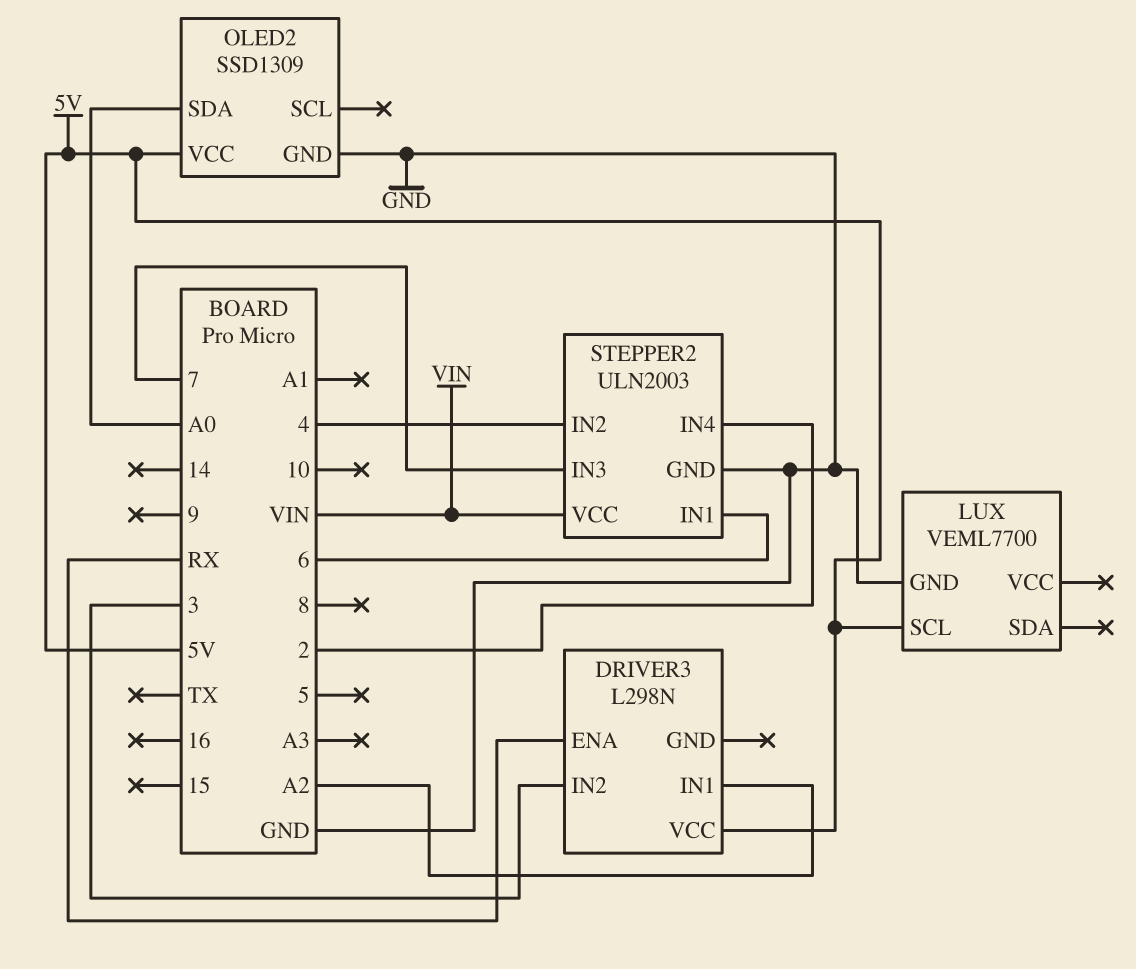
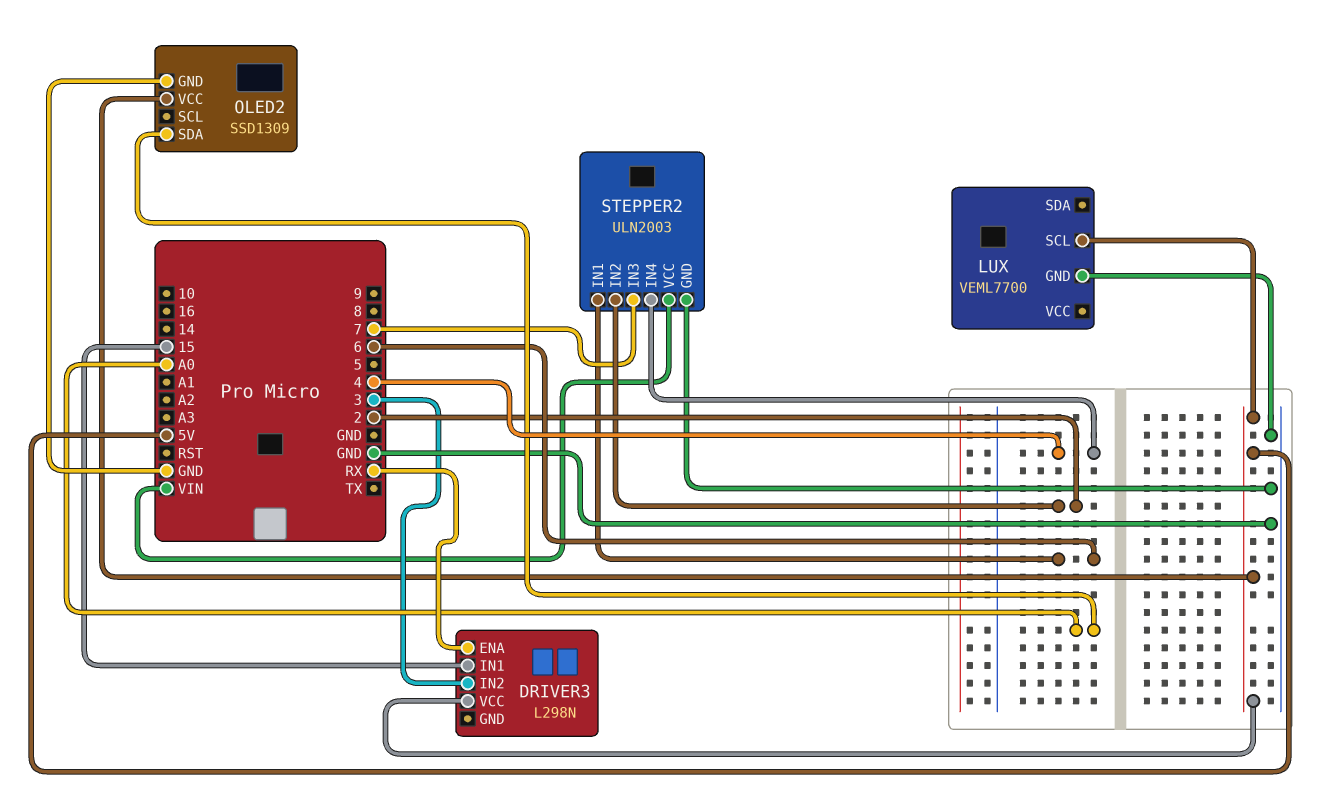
DRIVER3 pin IN1: A2 -> 15
STEPPER2 pin IN2: 4 -> 2
STEPPER2 pin IN4: 2 -> 4

